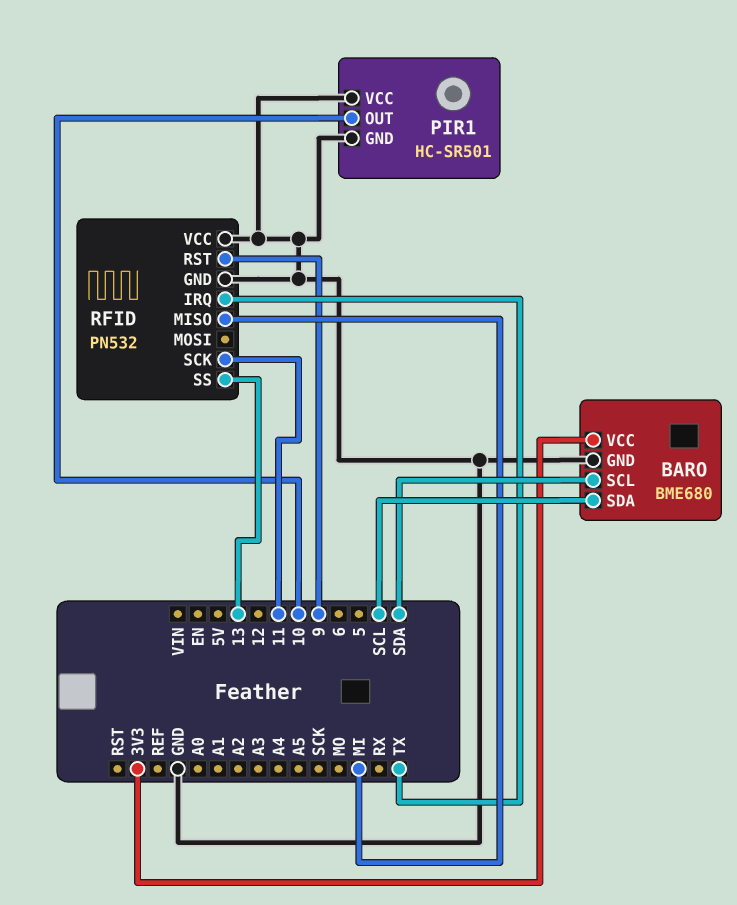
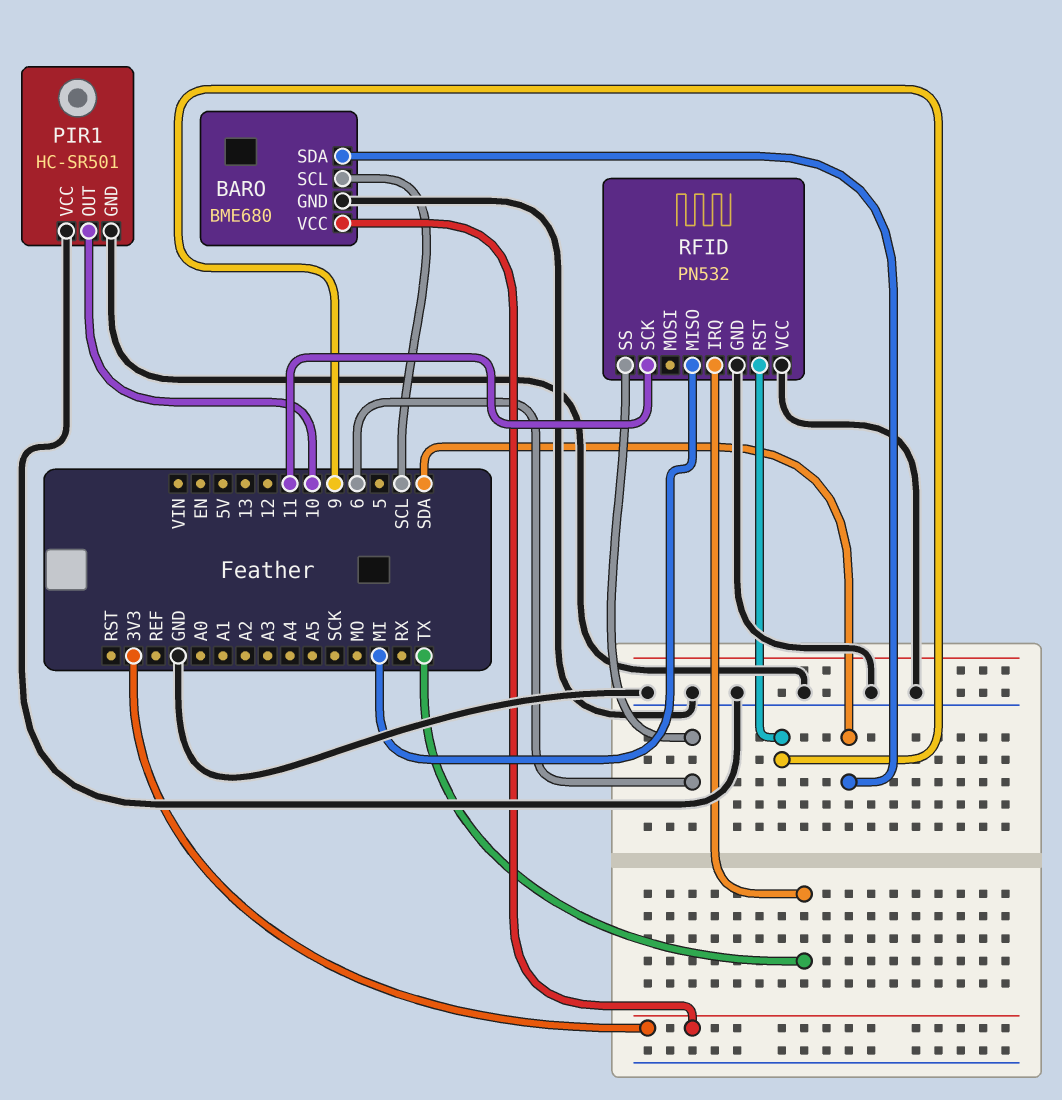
BARO pin SCL: SDA -> SCL
BARO pin SDA: SCL -> SDA
RFID pin SS: 13 -> 6

